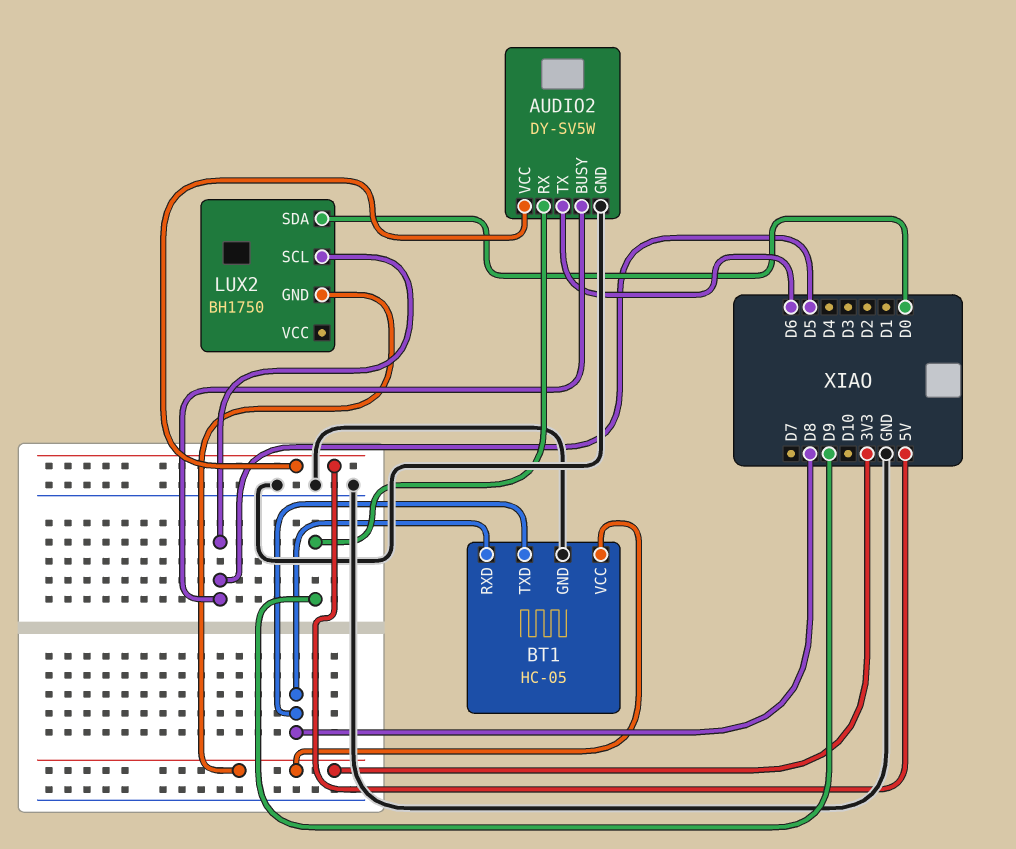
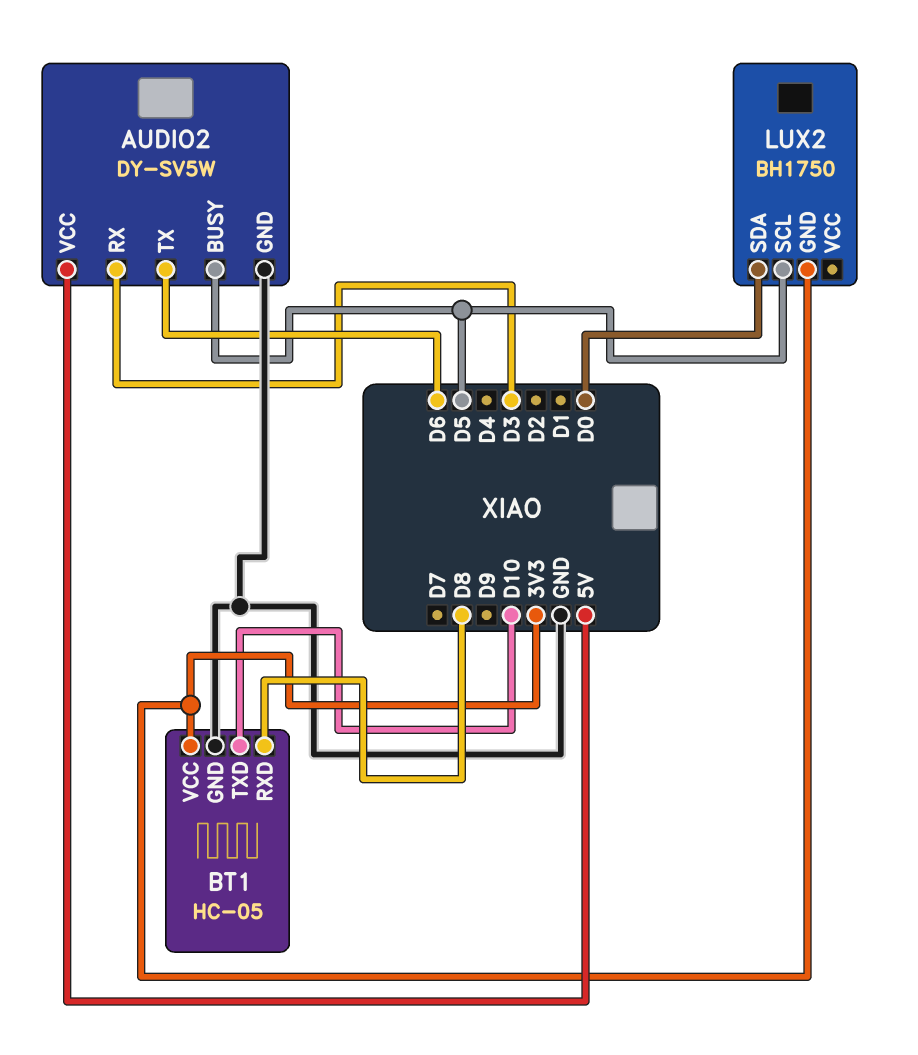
AUDIO2 pin RX: D9 -> D3
BT1 pin TXD: D8 -> D10

